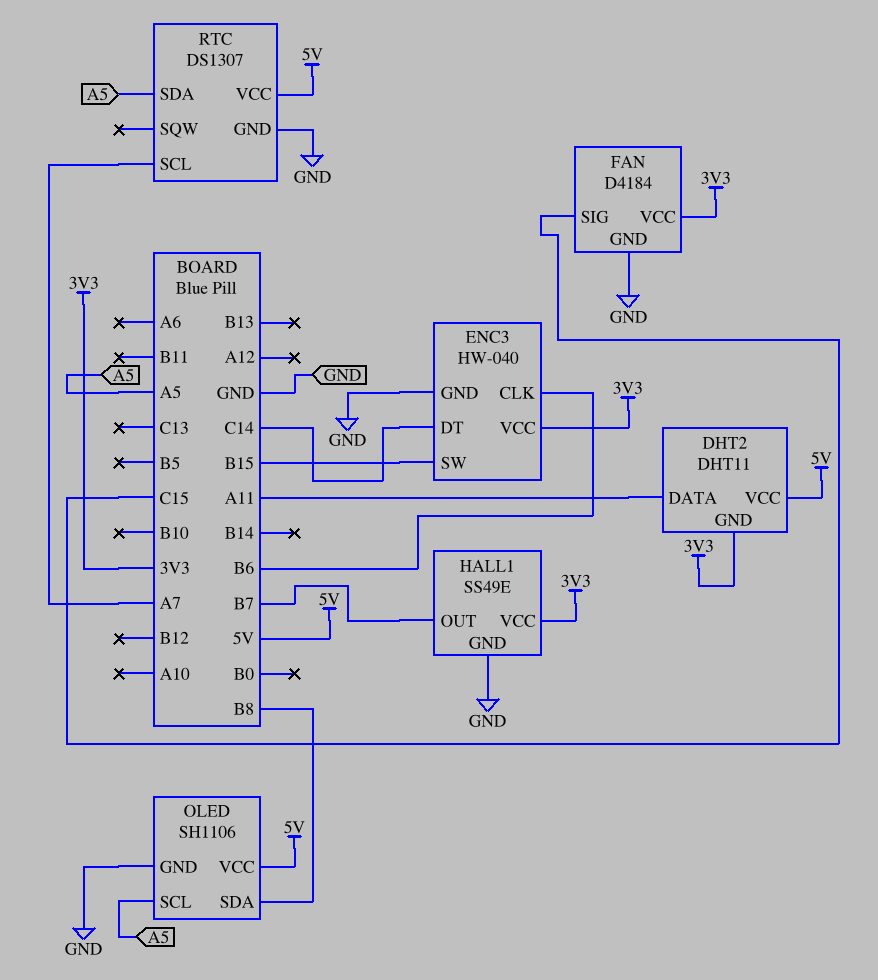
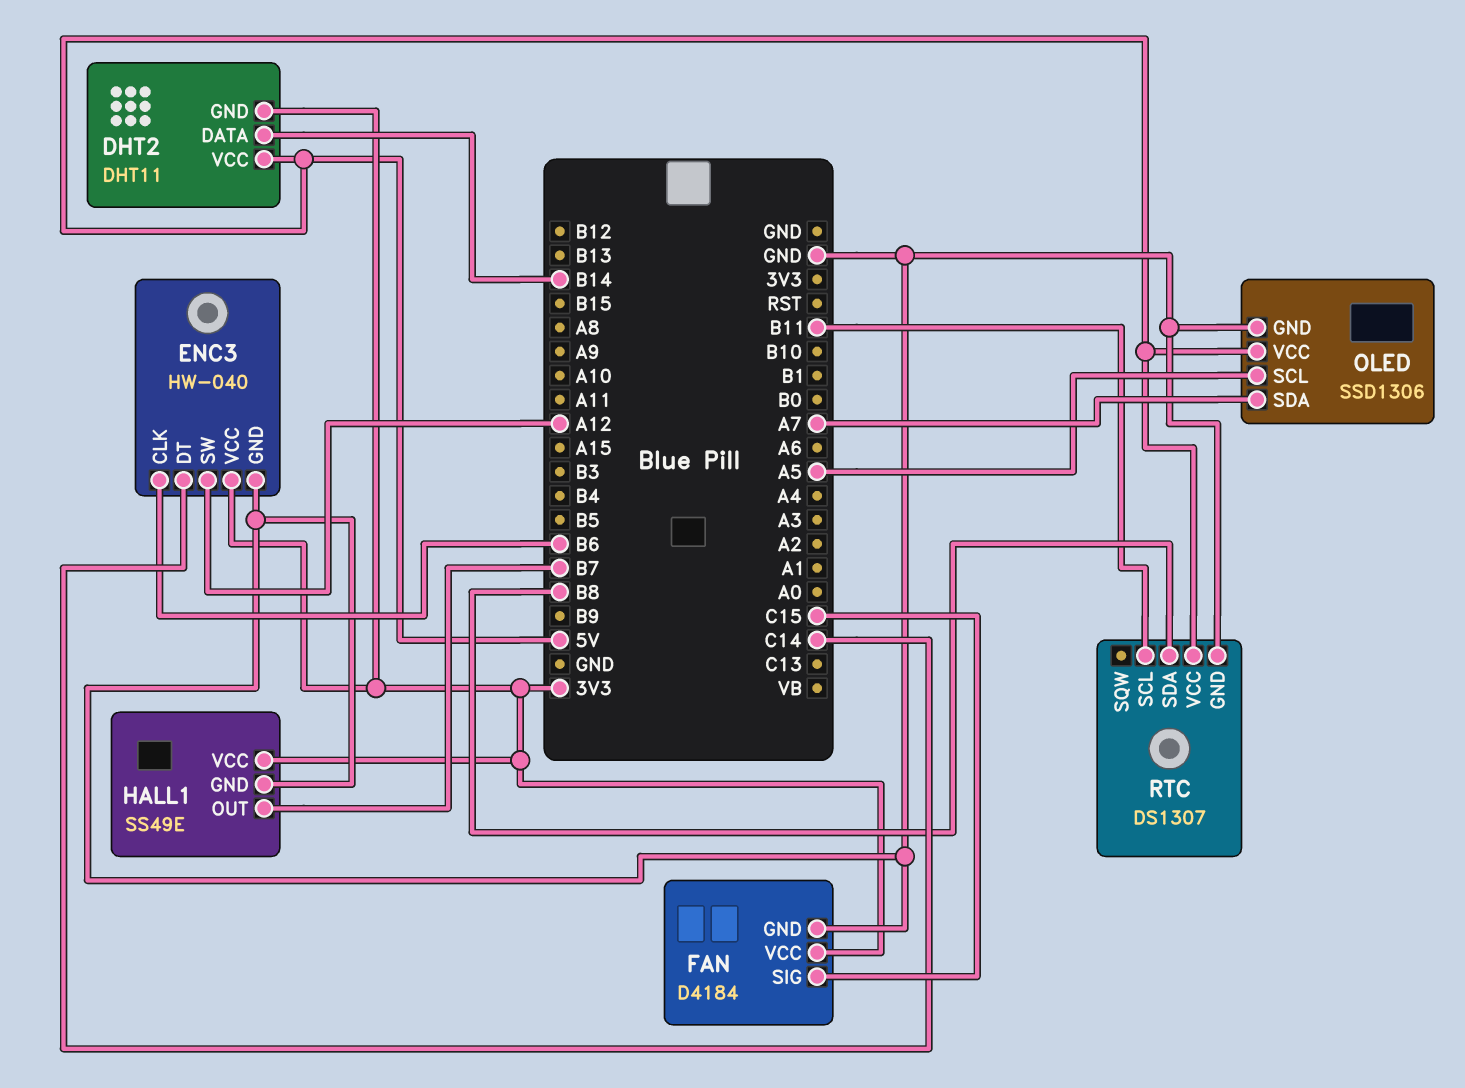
DHT2 pin DATA: A11 -> B14
ENC3 pin SW: B15 -> A12
OLED: SH1106 -> SSD1306
OLED pin SDA: B8 -> A7
RTC pin SCL: A7 -> B11
RTC pin SDA: A5 -> B8

